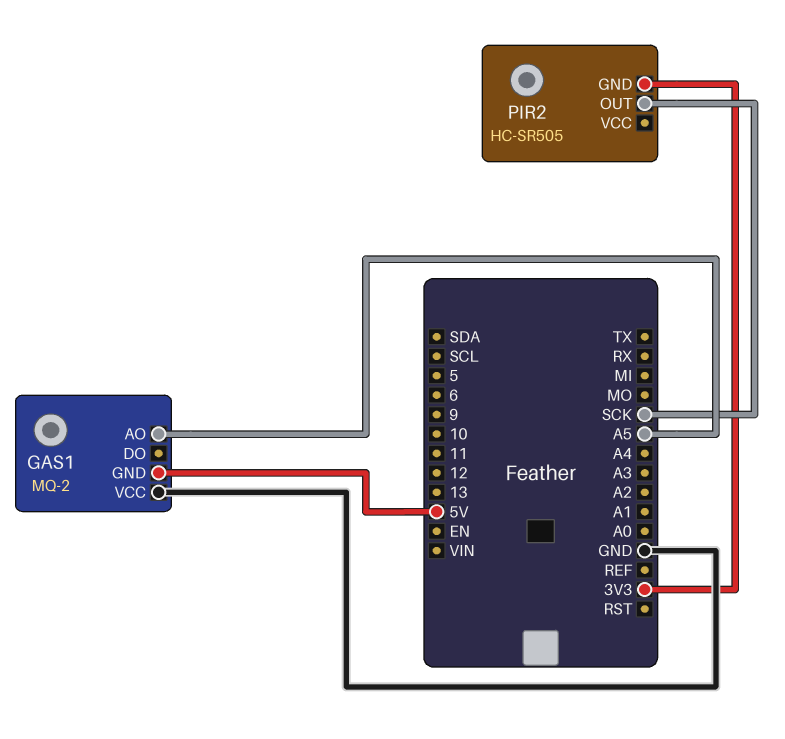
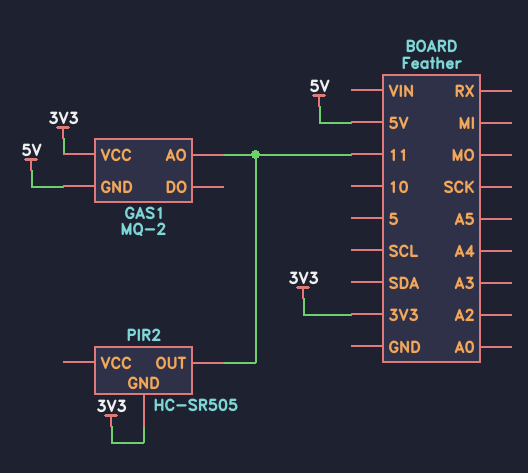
GAS1 pin AO: A5 -> 11
GAS1 pin VCC: GND -> 3V3
PIR2 pin OUT: SCK -> 11

